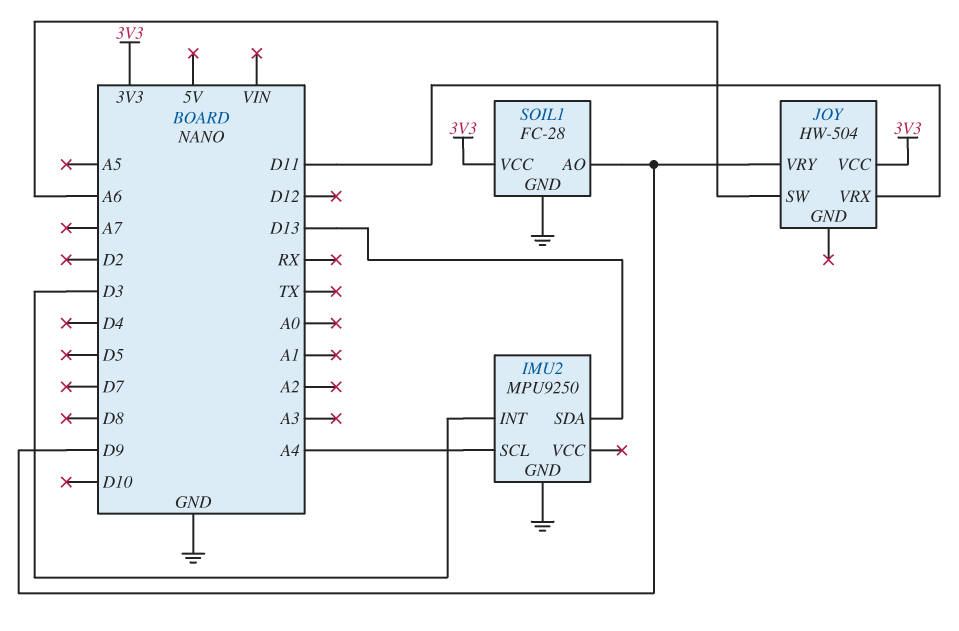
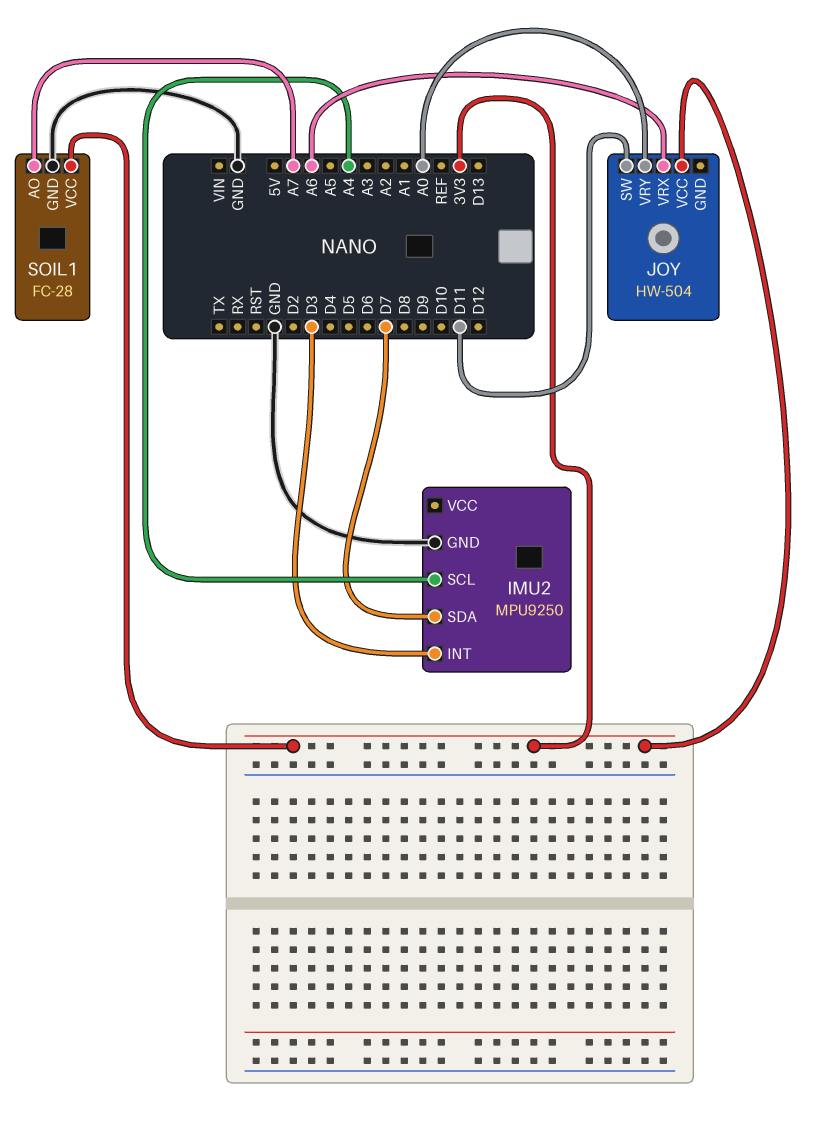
IMU2 pin SDA: D13 -> D7
JOY pin SW: A6 -> D11
JOY pin VRX: D11 -> A6
JOY pin VRY: D9 -> A0
SOIL1 pin AO: D9 -> A7

